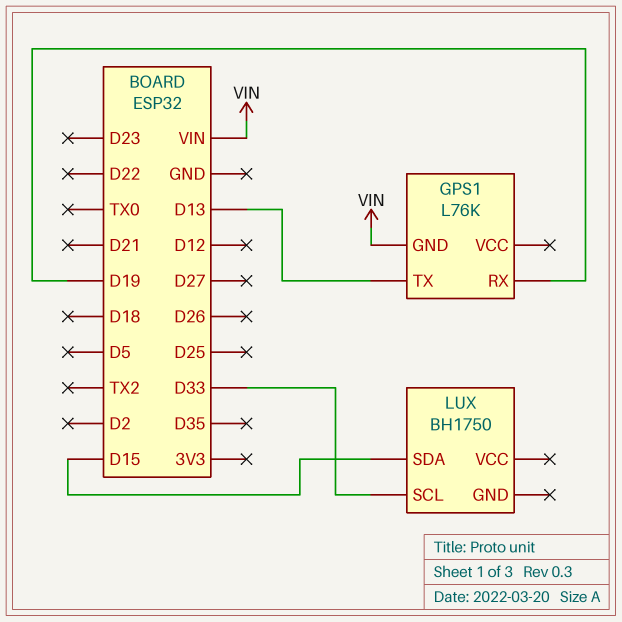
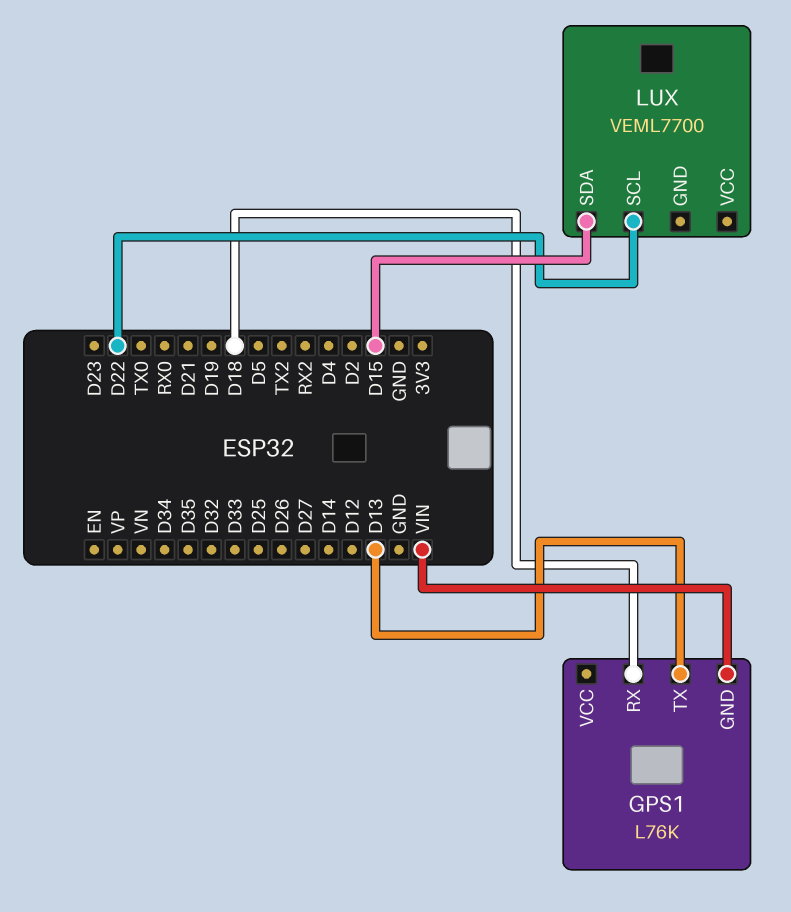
GPS1 pin RX: D19 -> D18
LUX: BH1750 -> VEML7700
LUX pin SCL: D33 -> D22

